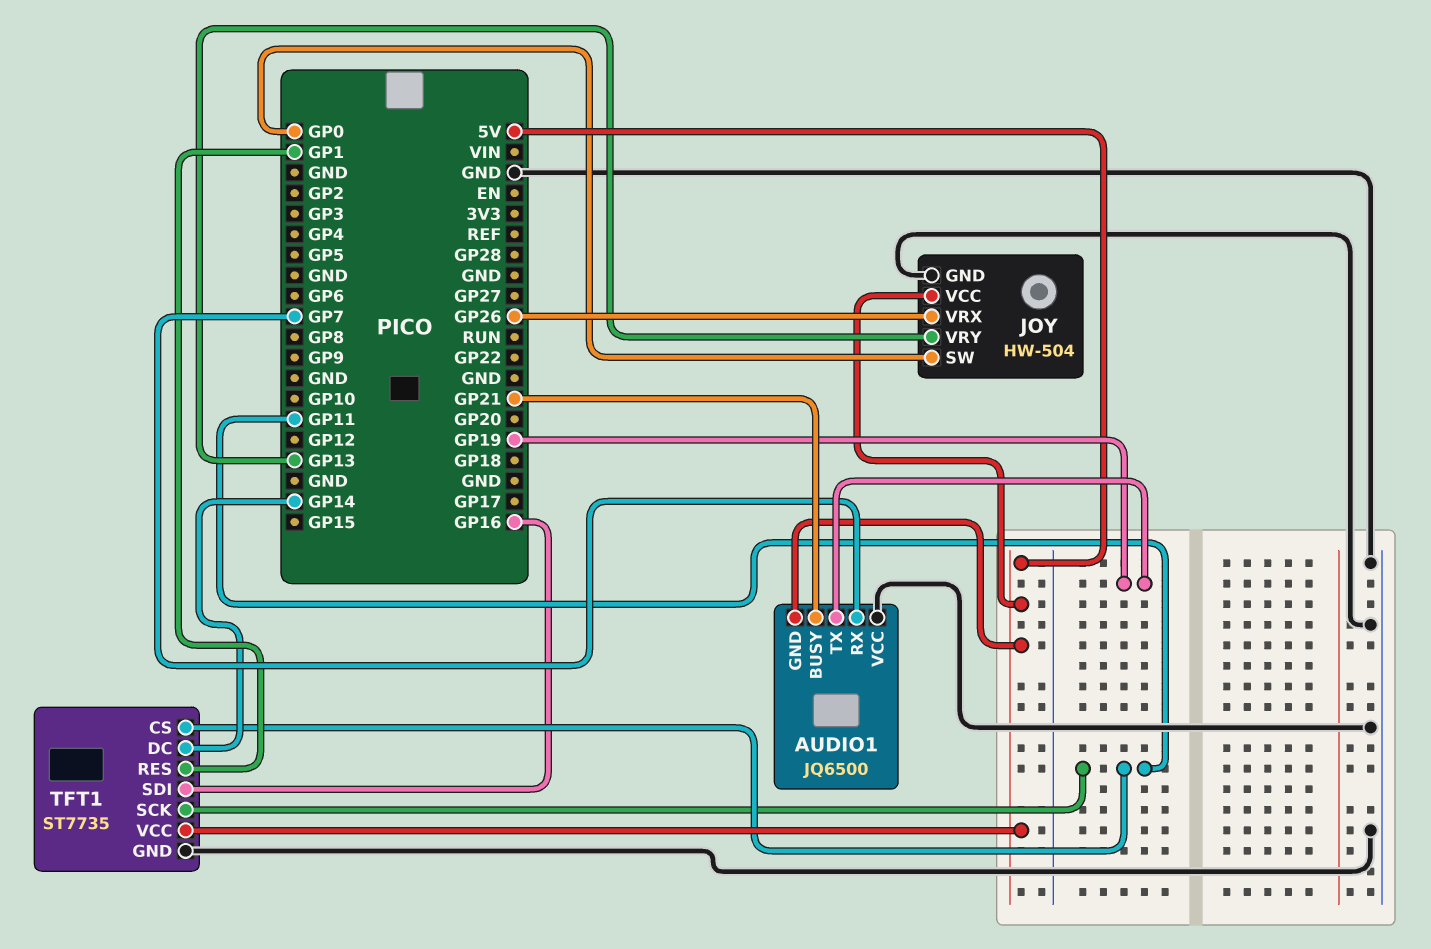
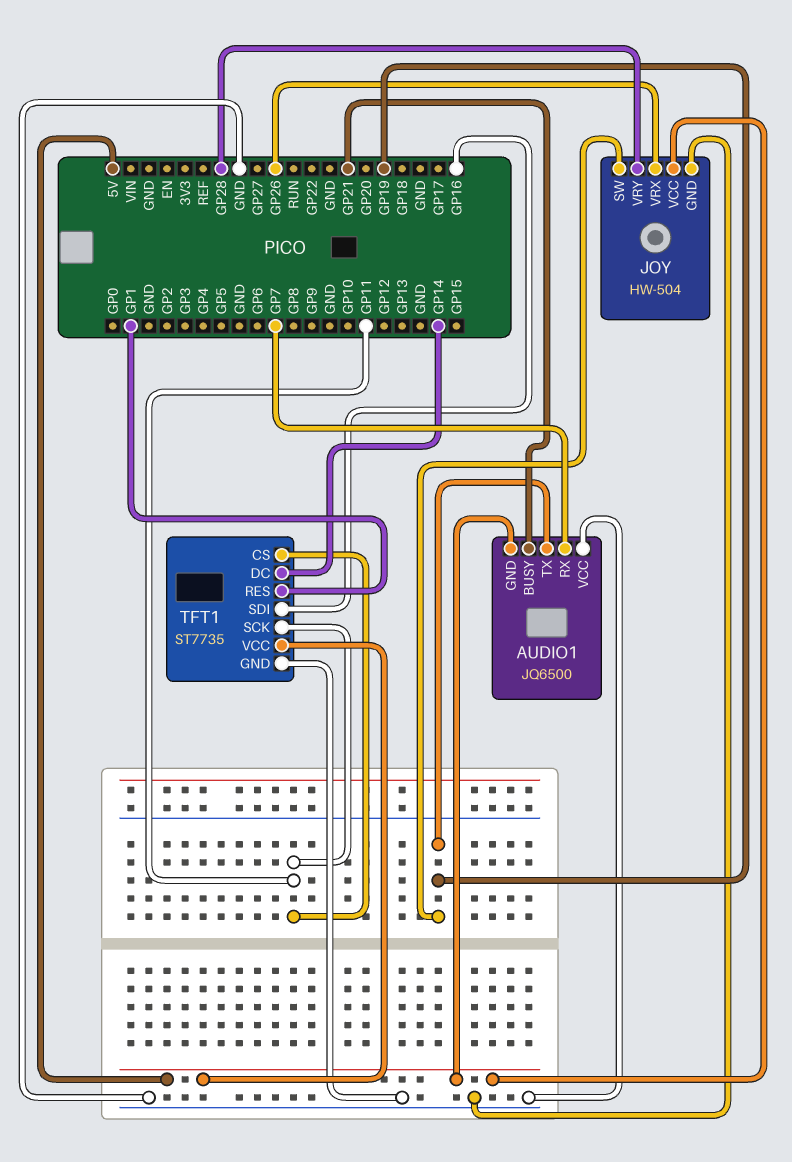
JOY pin SW: GP0 -> GP19
JOY pin VRY: GP13 -> GP28

